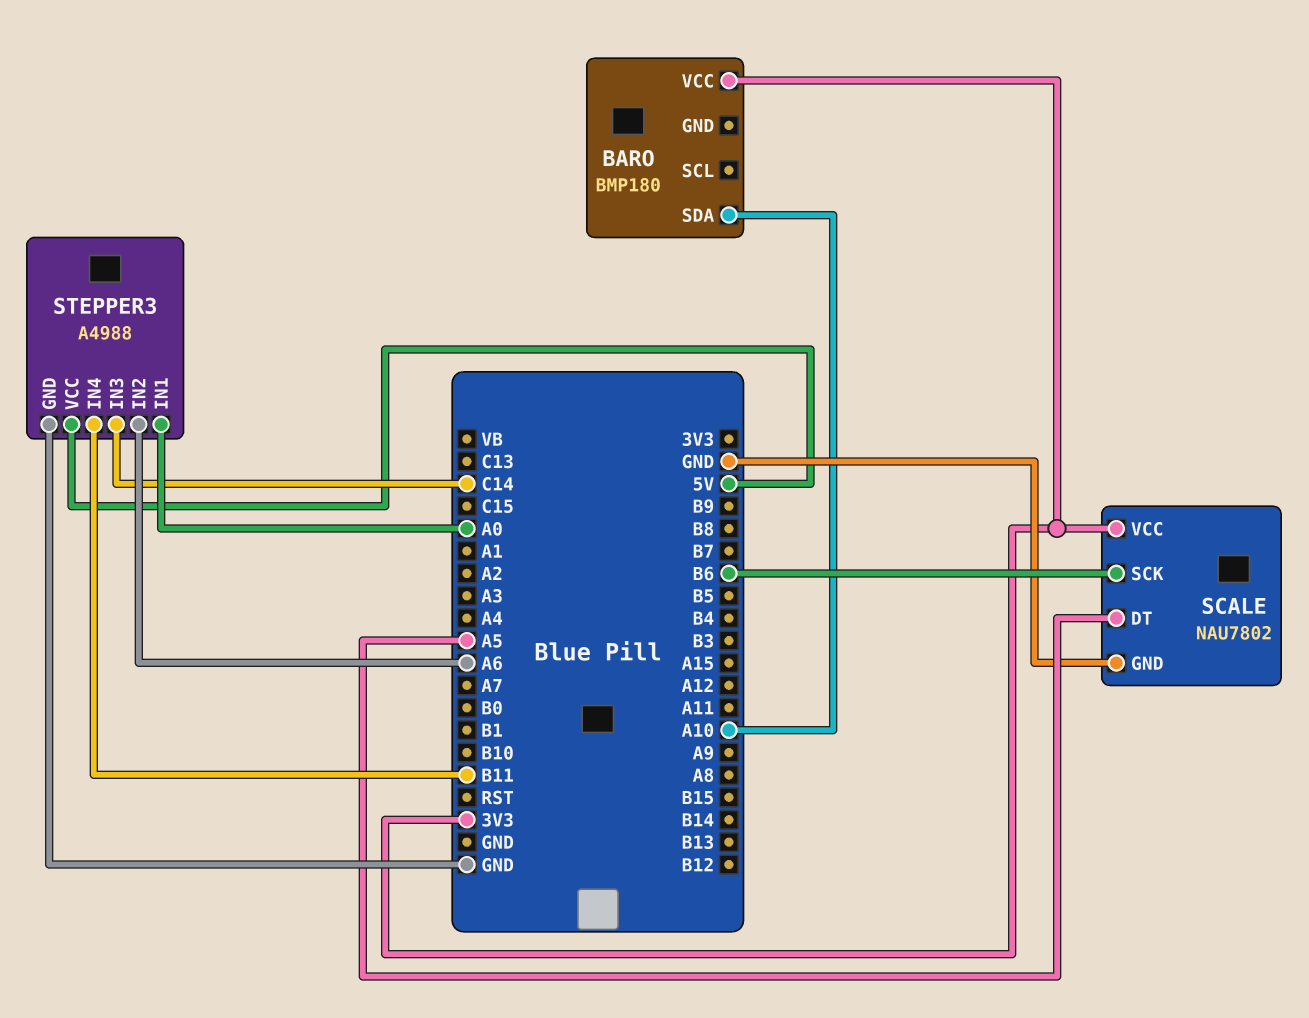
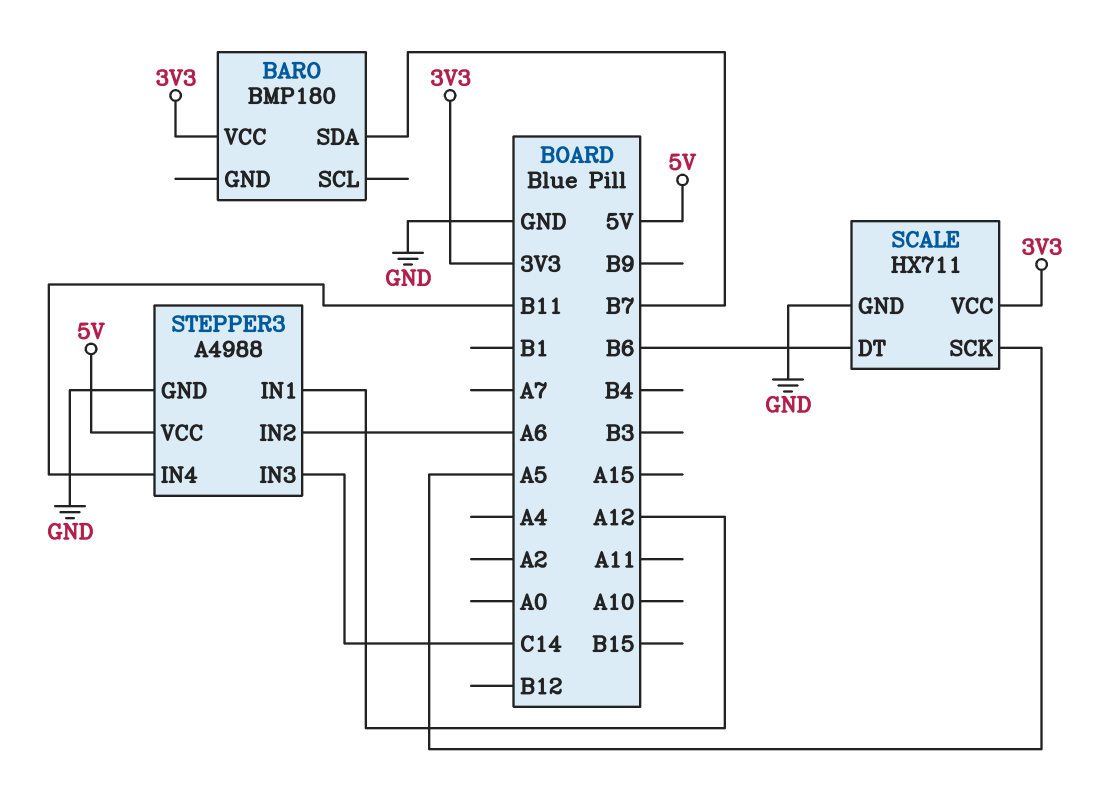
BARO pin SDA: A10 -> B7
SCALE: NAU7802 -> HX711
SCALE pin DT: A5 -> B6
SCALE pin SCK: B6 -> A5
STEPPER3 pin IN1: A0 -> A12

